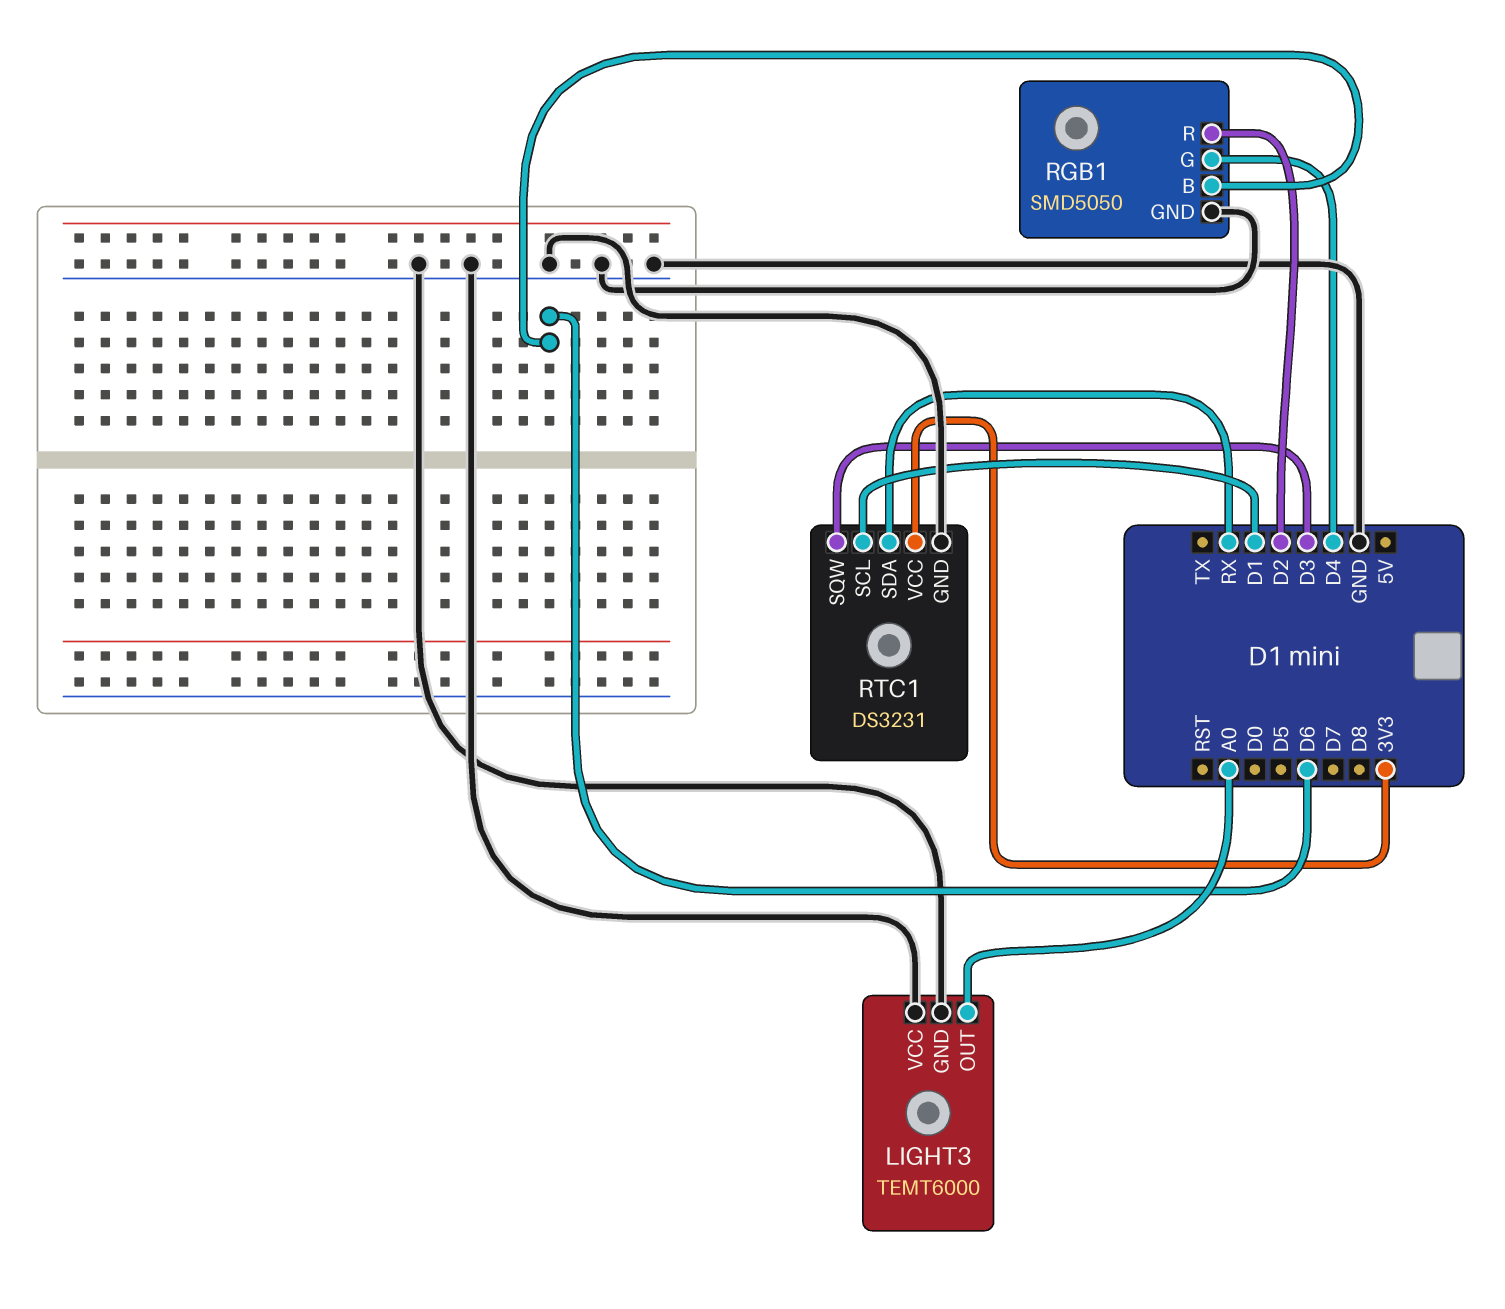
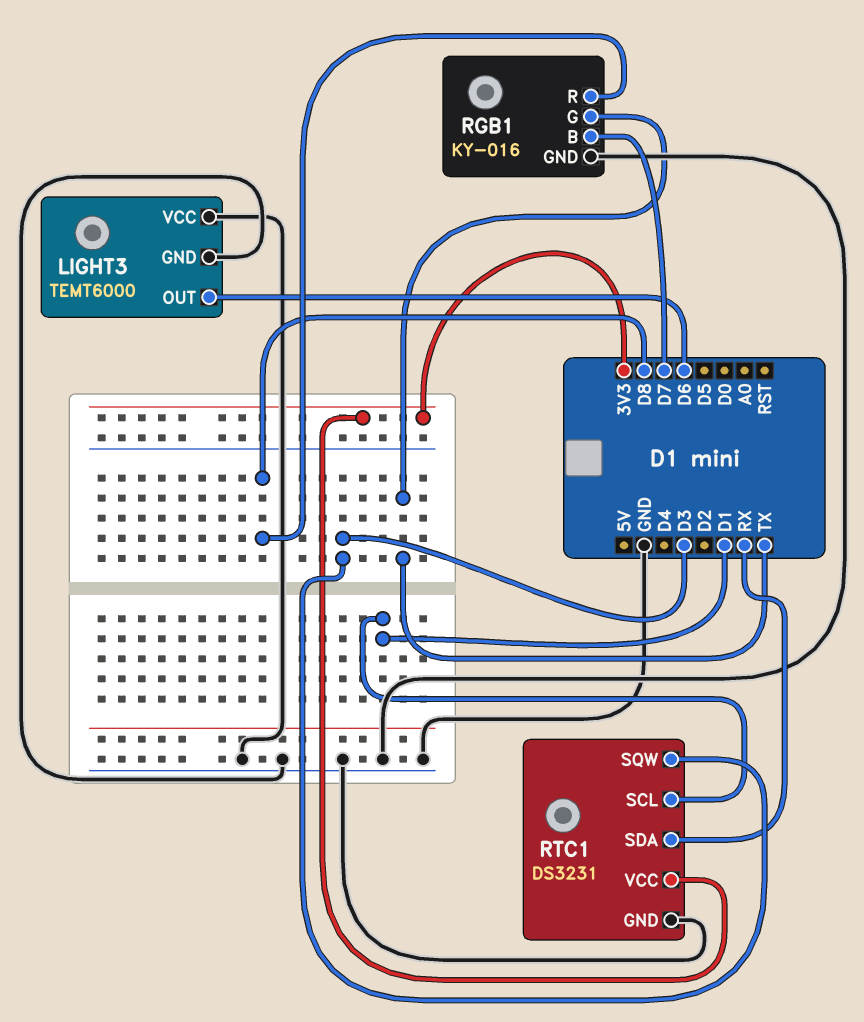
LIGHT3 pin OUT: A0 -> D6
RGB1: SMD5050 -> KY-016
RGB1 pin B: D6 -> D7
RGB1 pin G: D4 -> TX
RGB1 pin R: D2 -> D8

